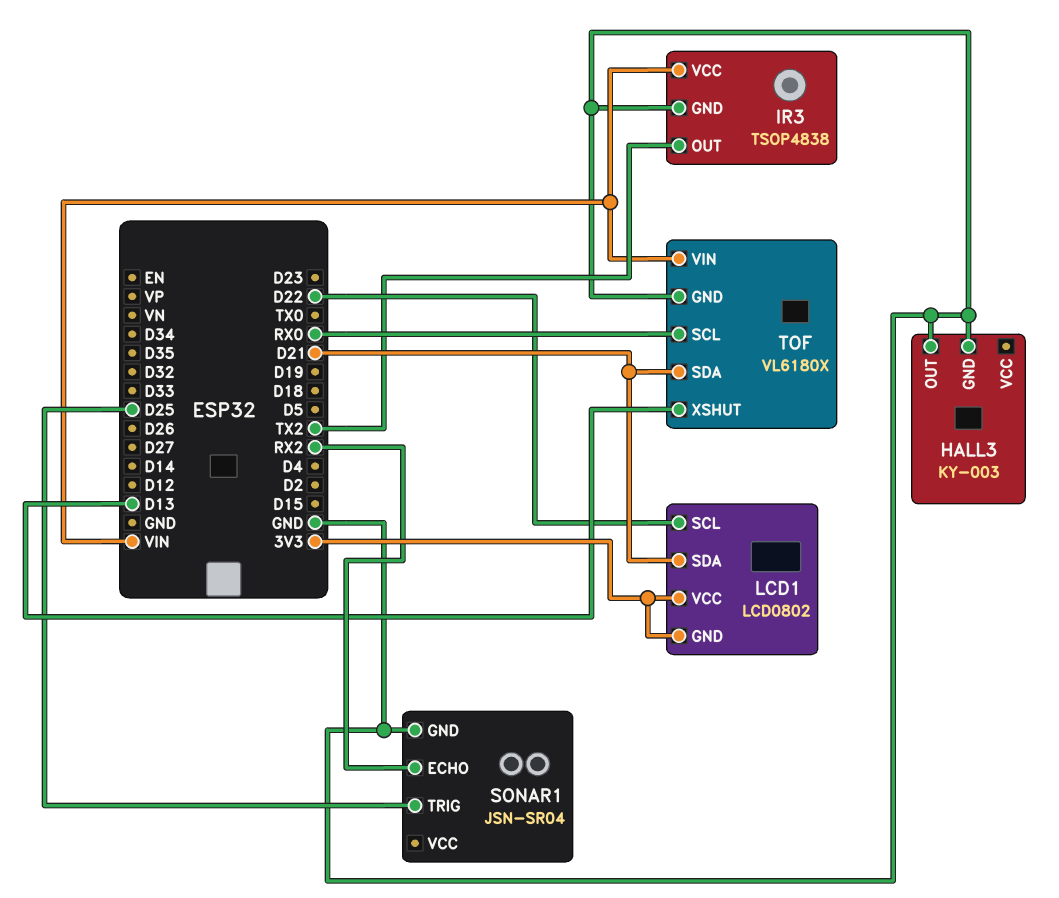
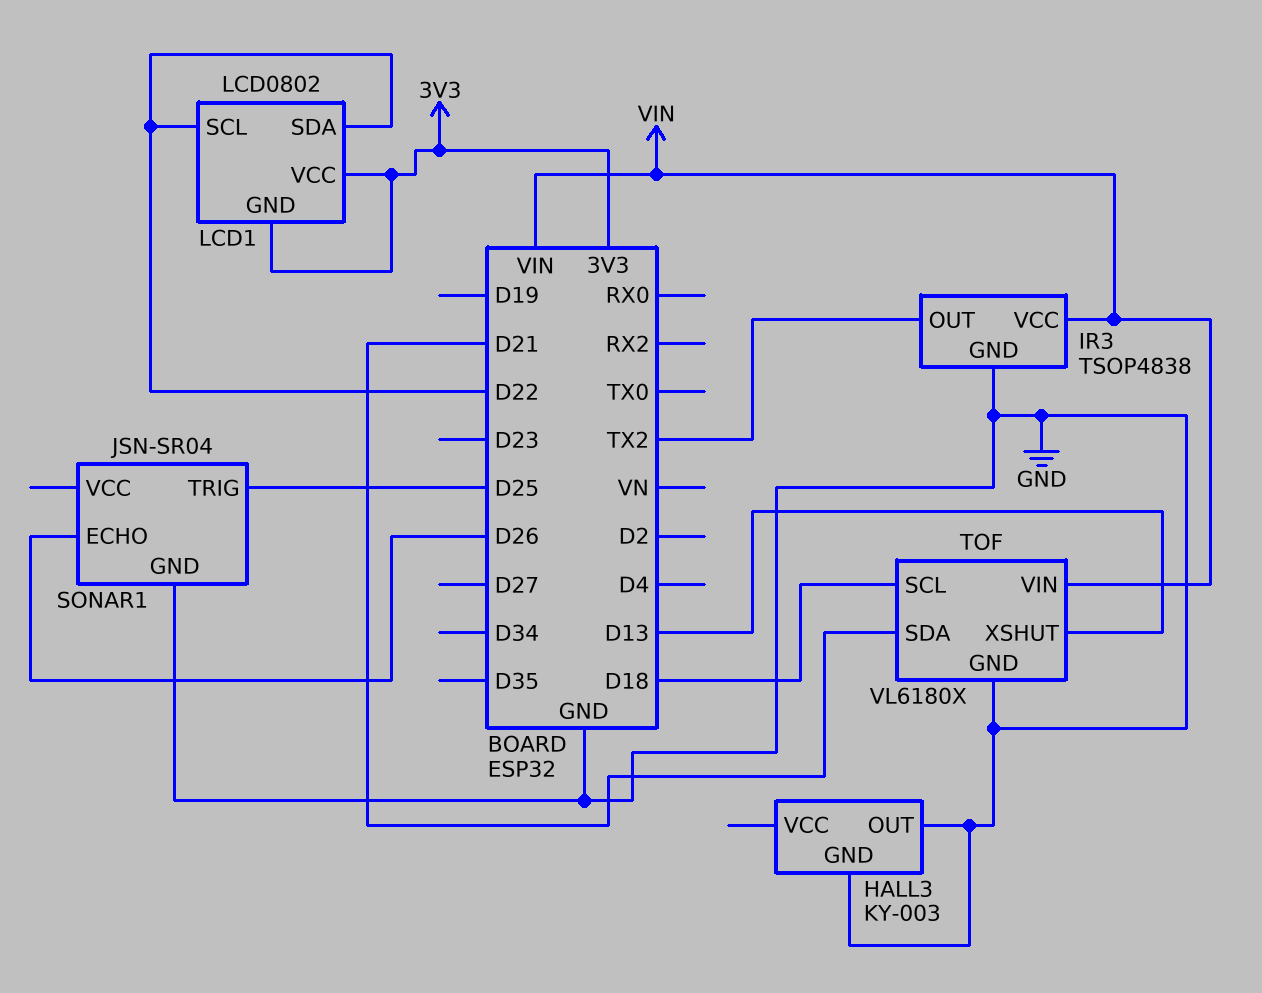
LCD1 pin SDA: D21 -> D22
SONAR1 pin ECHO: RX2 -> D26
TOF pin SCL: RX0 -> D18

